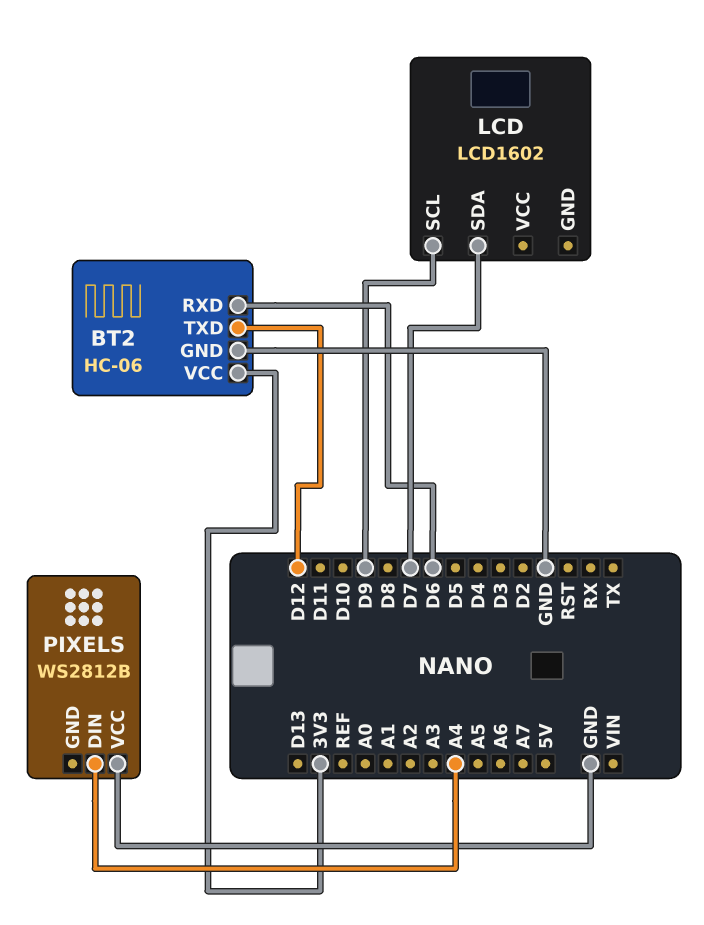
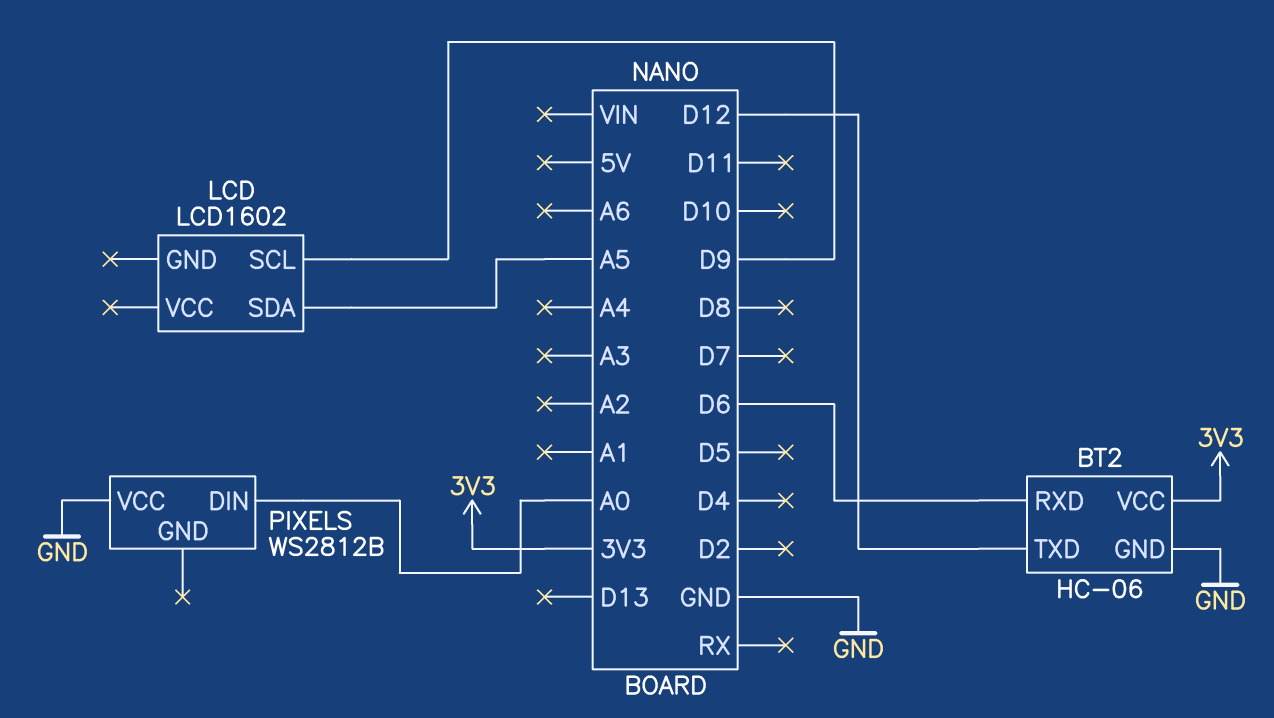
LCD pin SDA: D7 -> A5
PIXELS pin DIN: A4 -> A0

